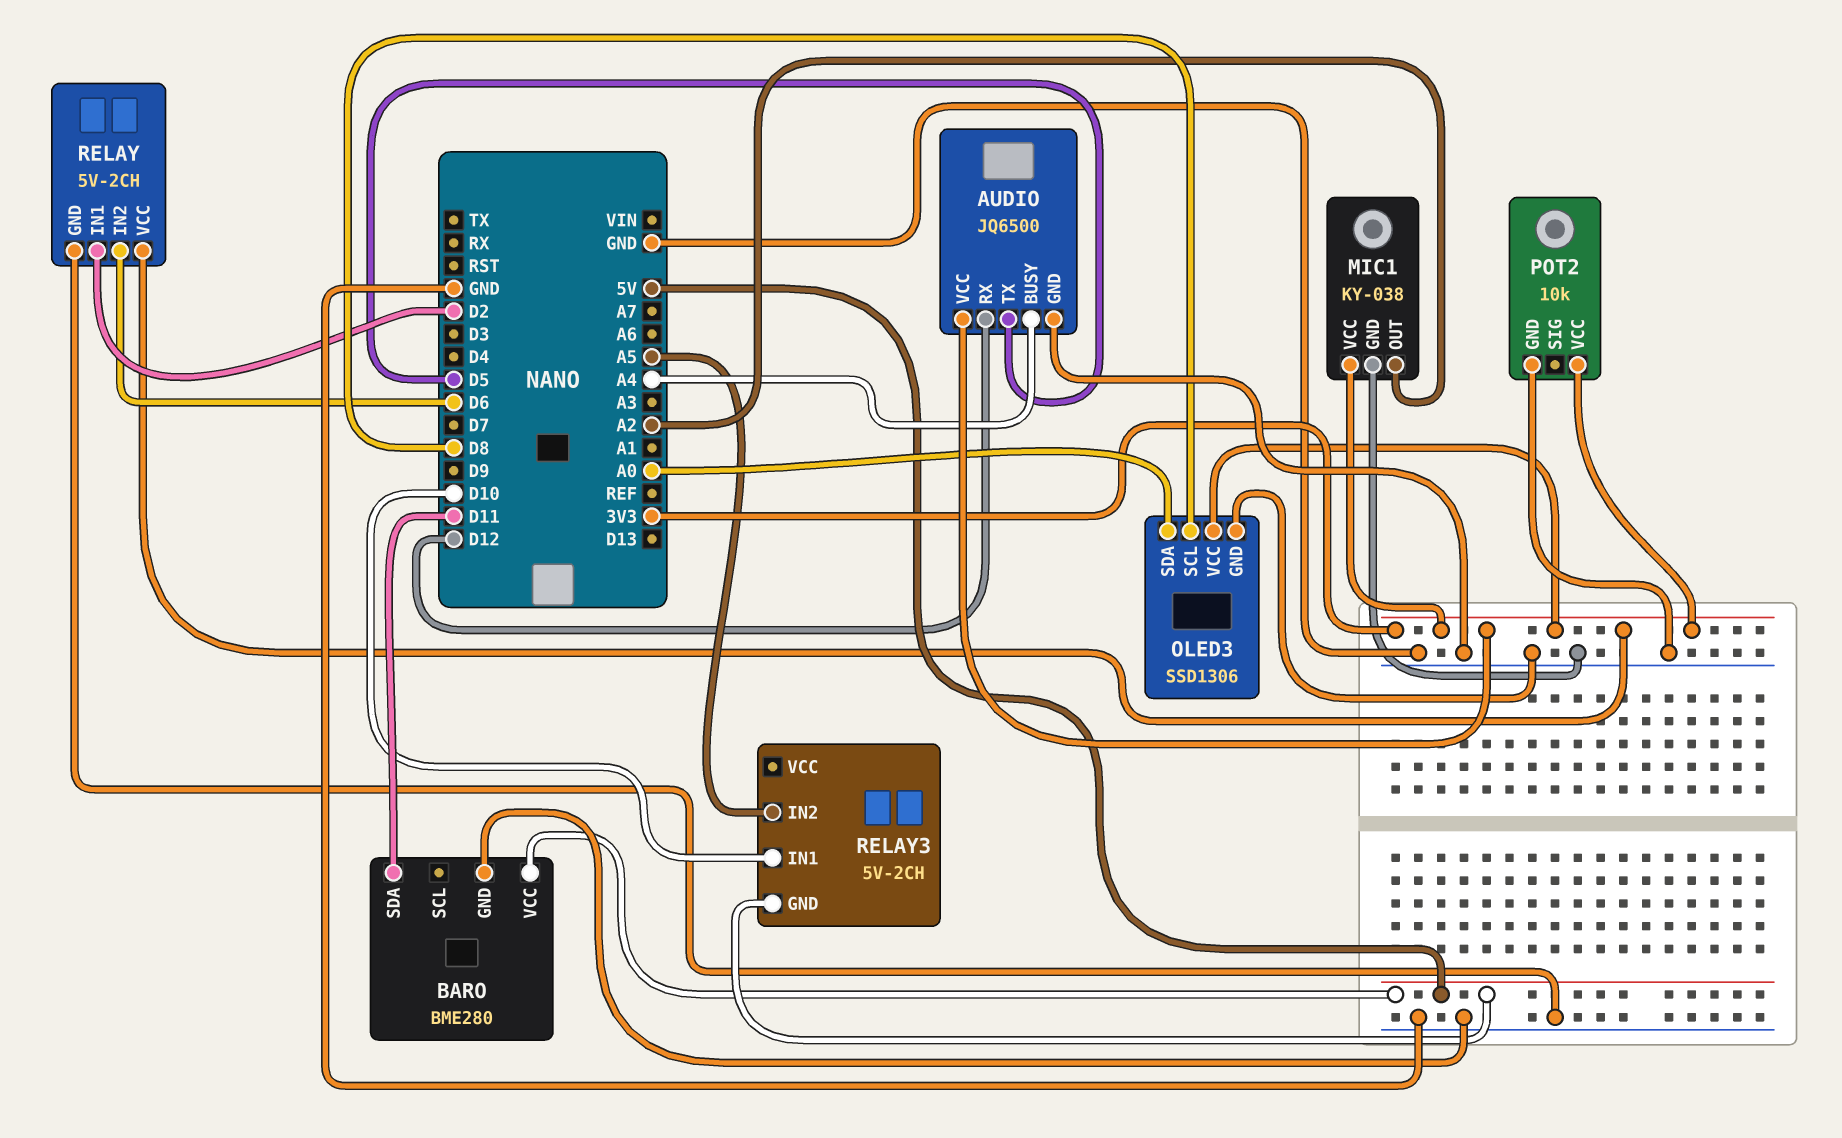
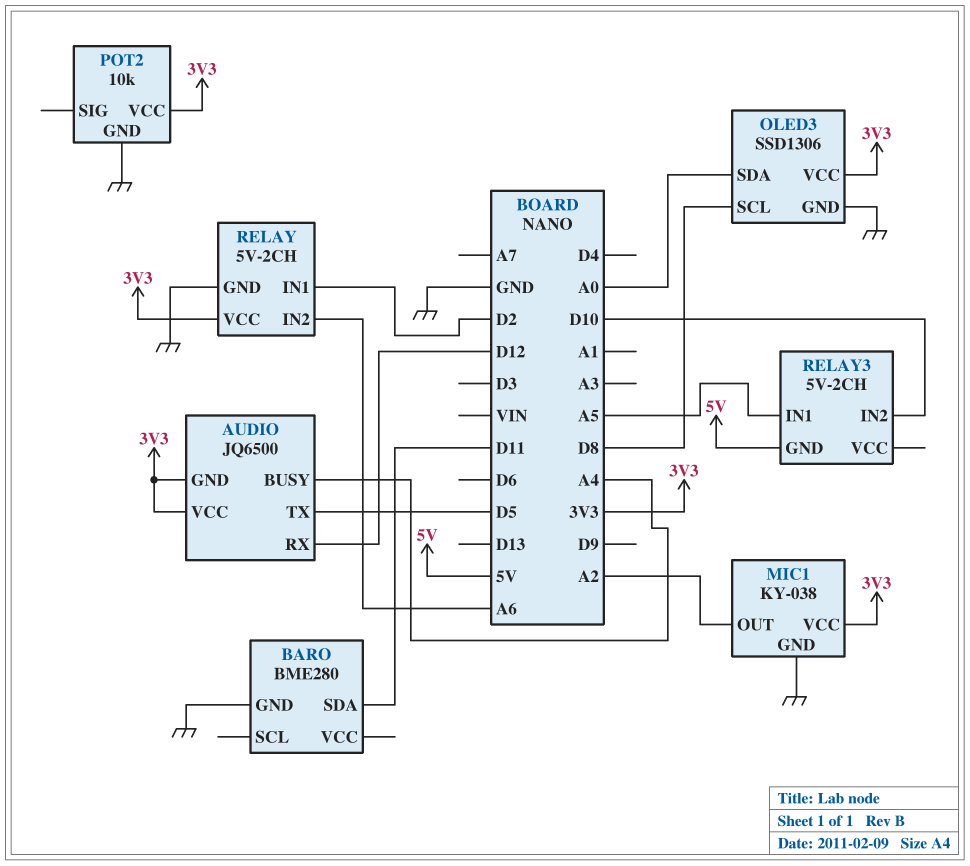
AUDIO pin GND: GND -> 3V3
BARO pin VCC: 5V -> none
RELAY pin IN2: D6 -> A6
RELAY3 pin IN1: D10 -> A5
RELAY3 pin IN2: A5 -> D10

